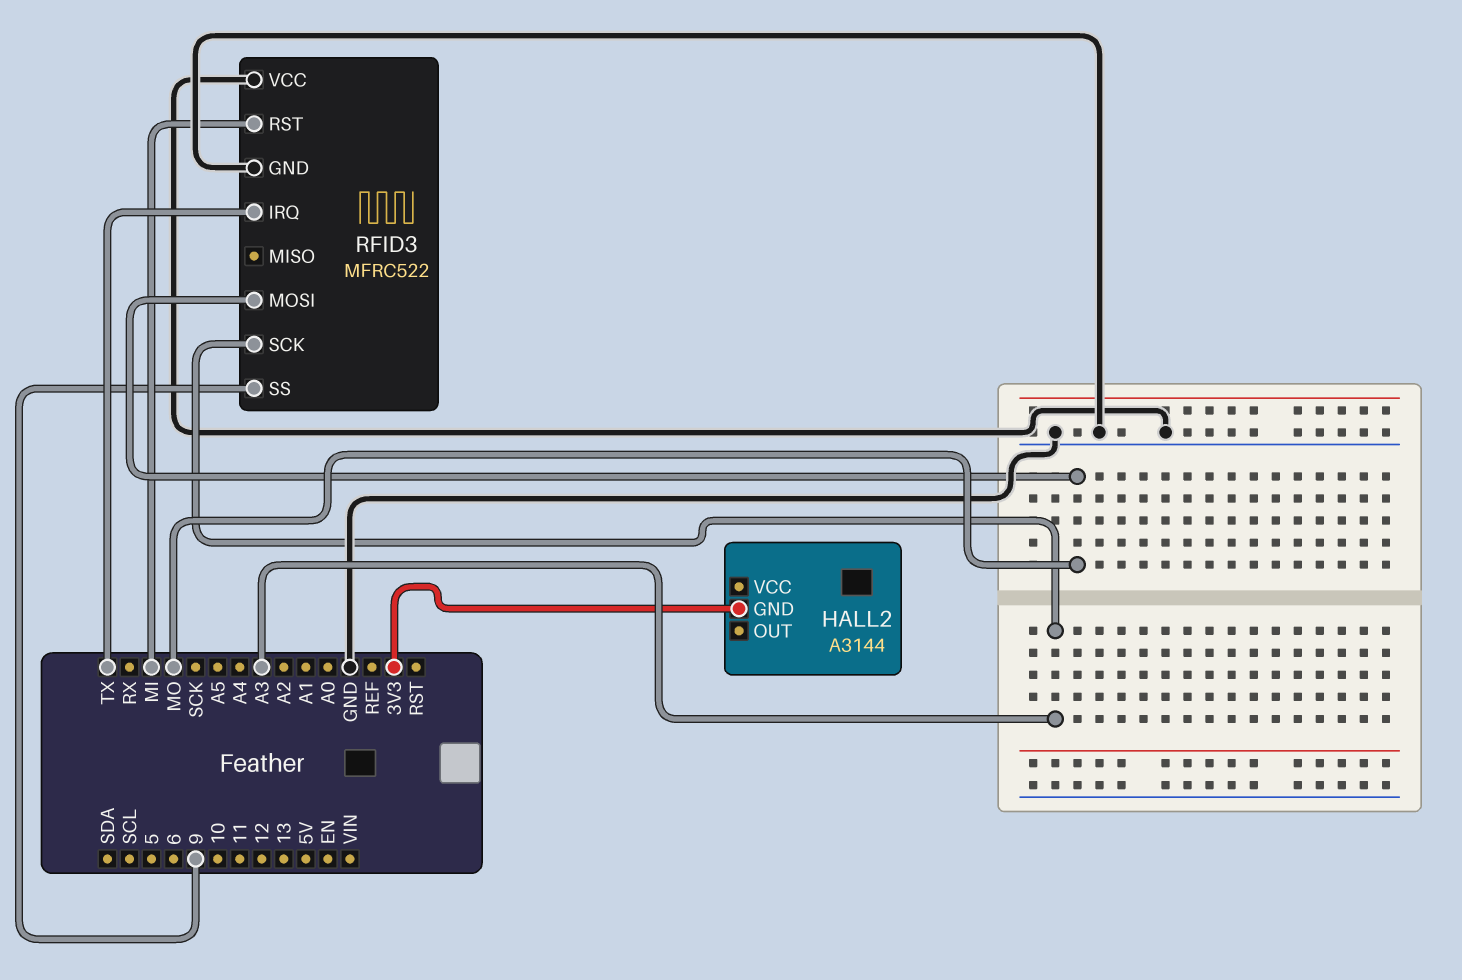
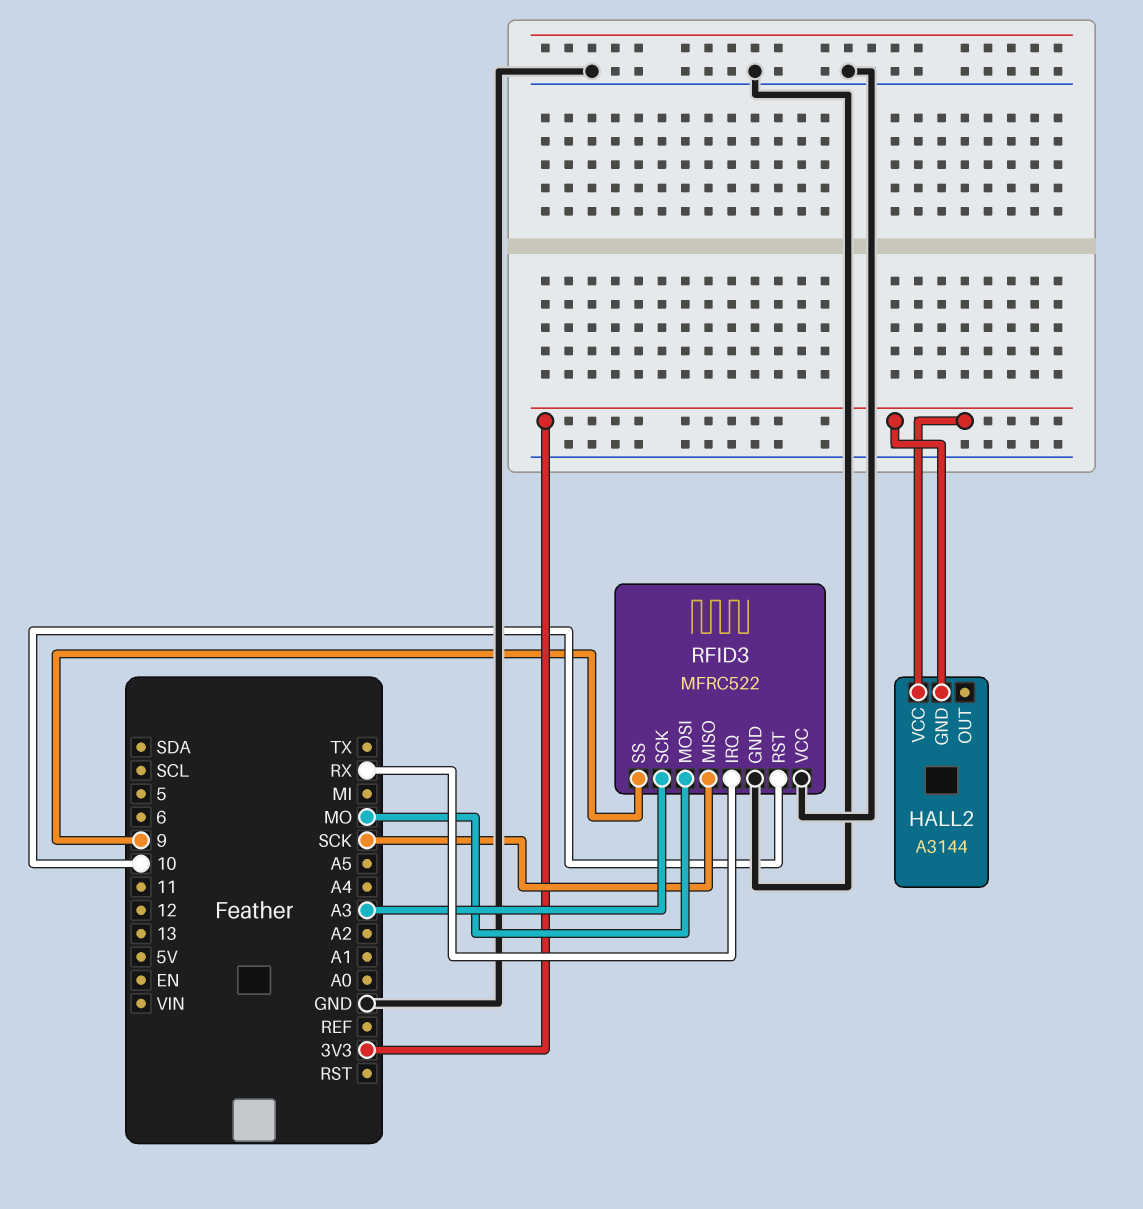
HALL2 pin VCC: none -> 3V3
RFID3 pin IRQ: TX -> RX
RFID3 pin MISO: none -> SCK
RFID3 pin RST: MI -> 10

